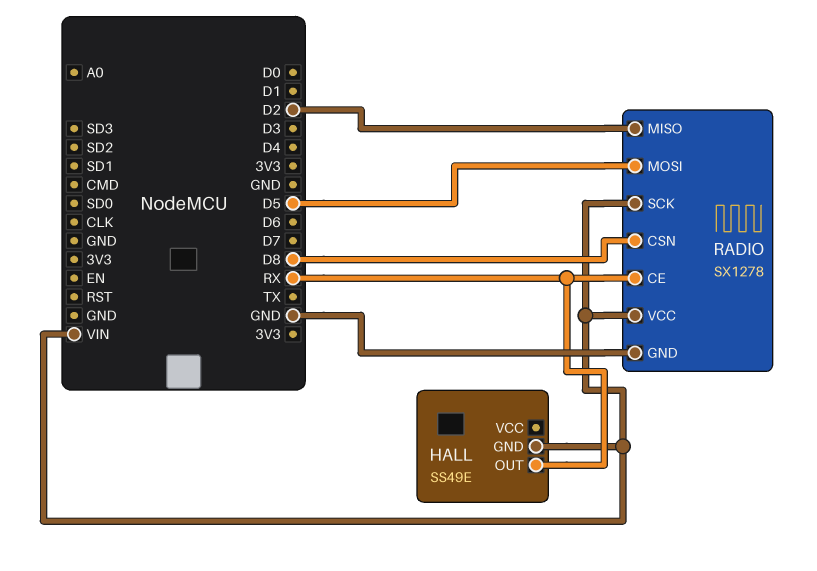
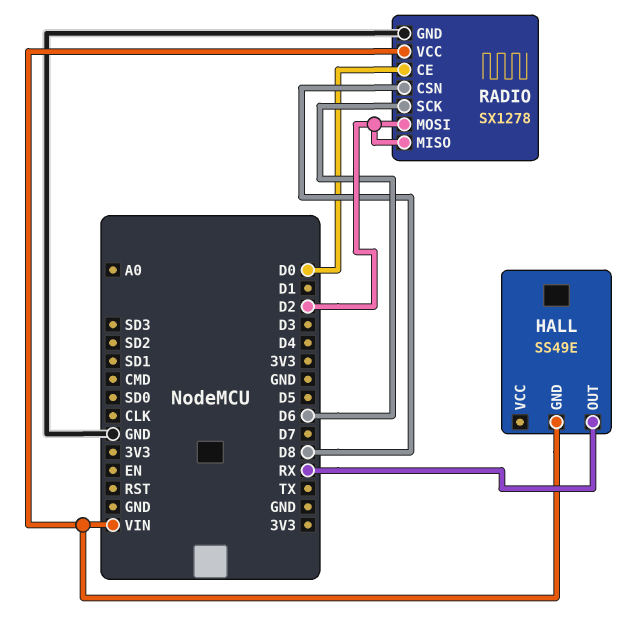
RADIO pin CE: RX -> D0
RADIO pin MOSI: D5 -> D2
RADIO pin SCK: VIN -> D6

